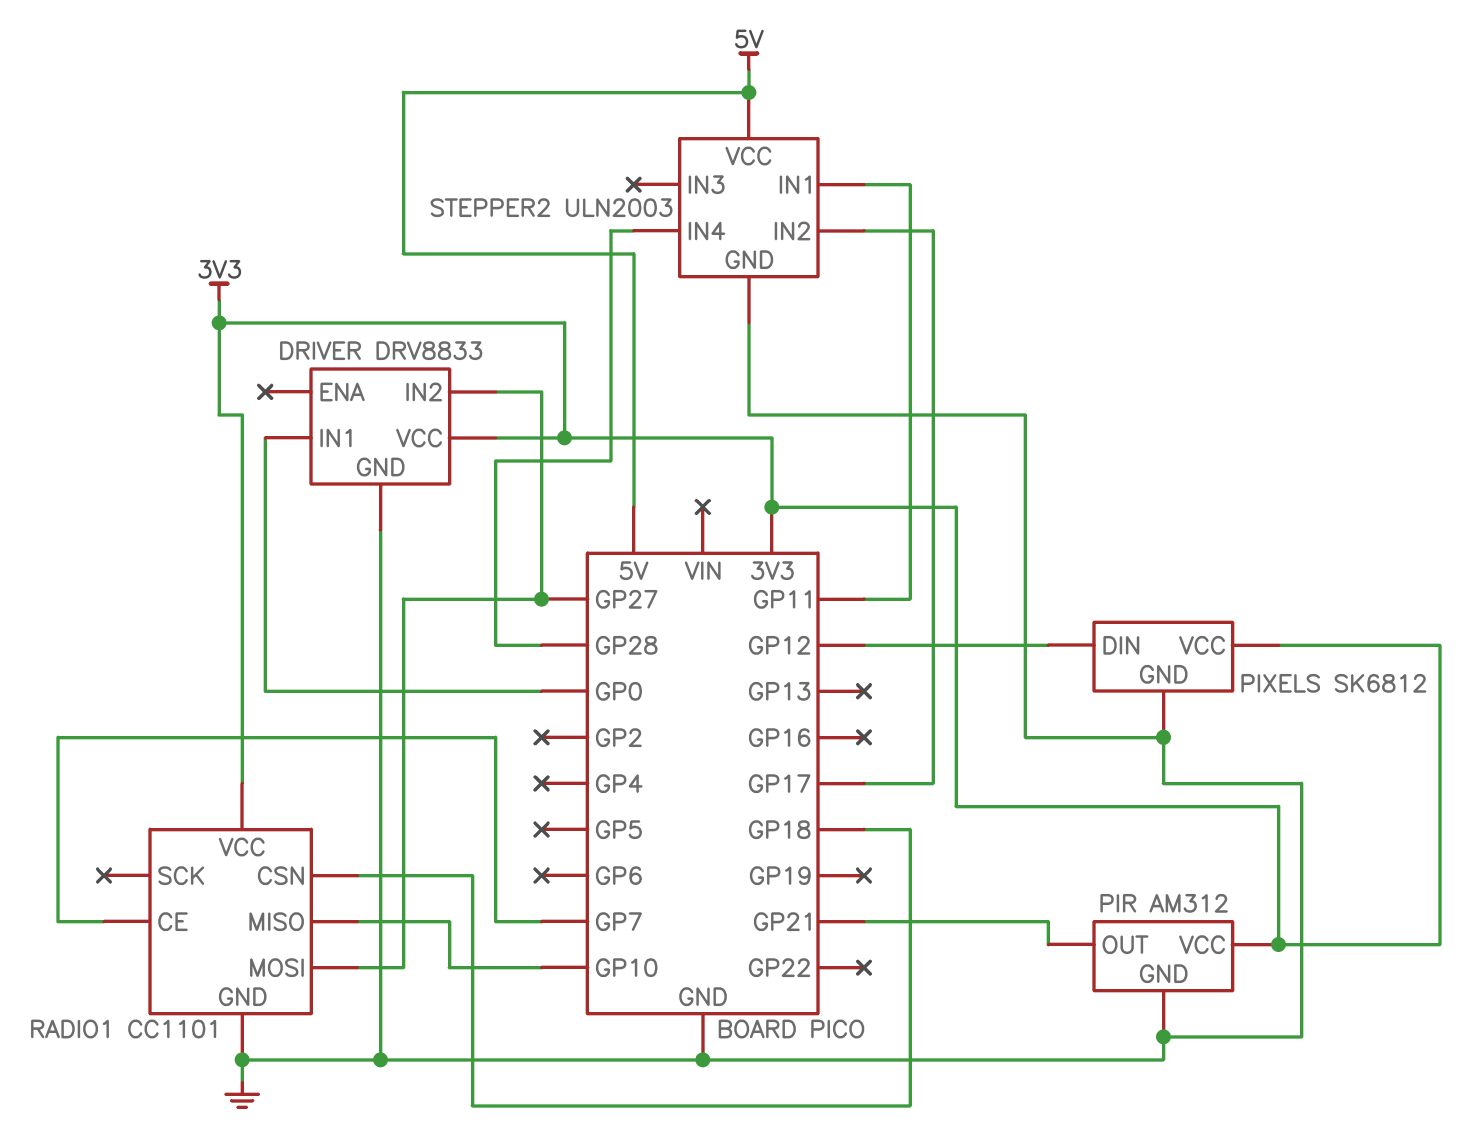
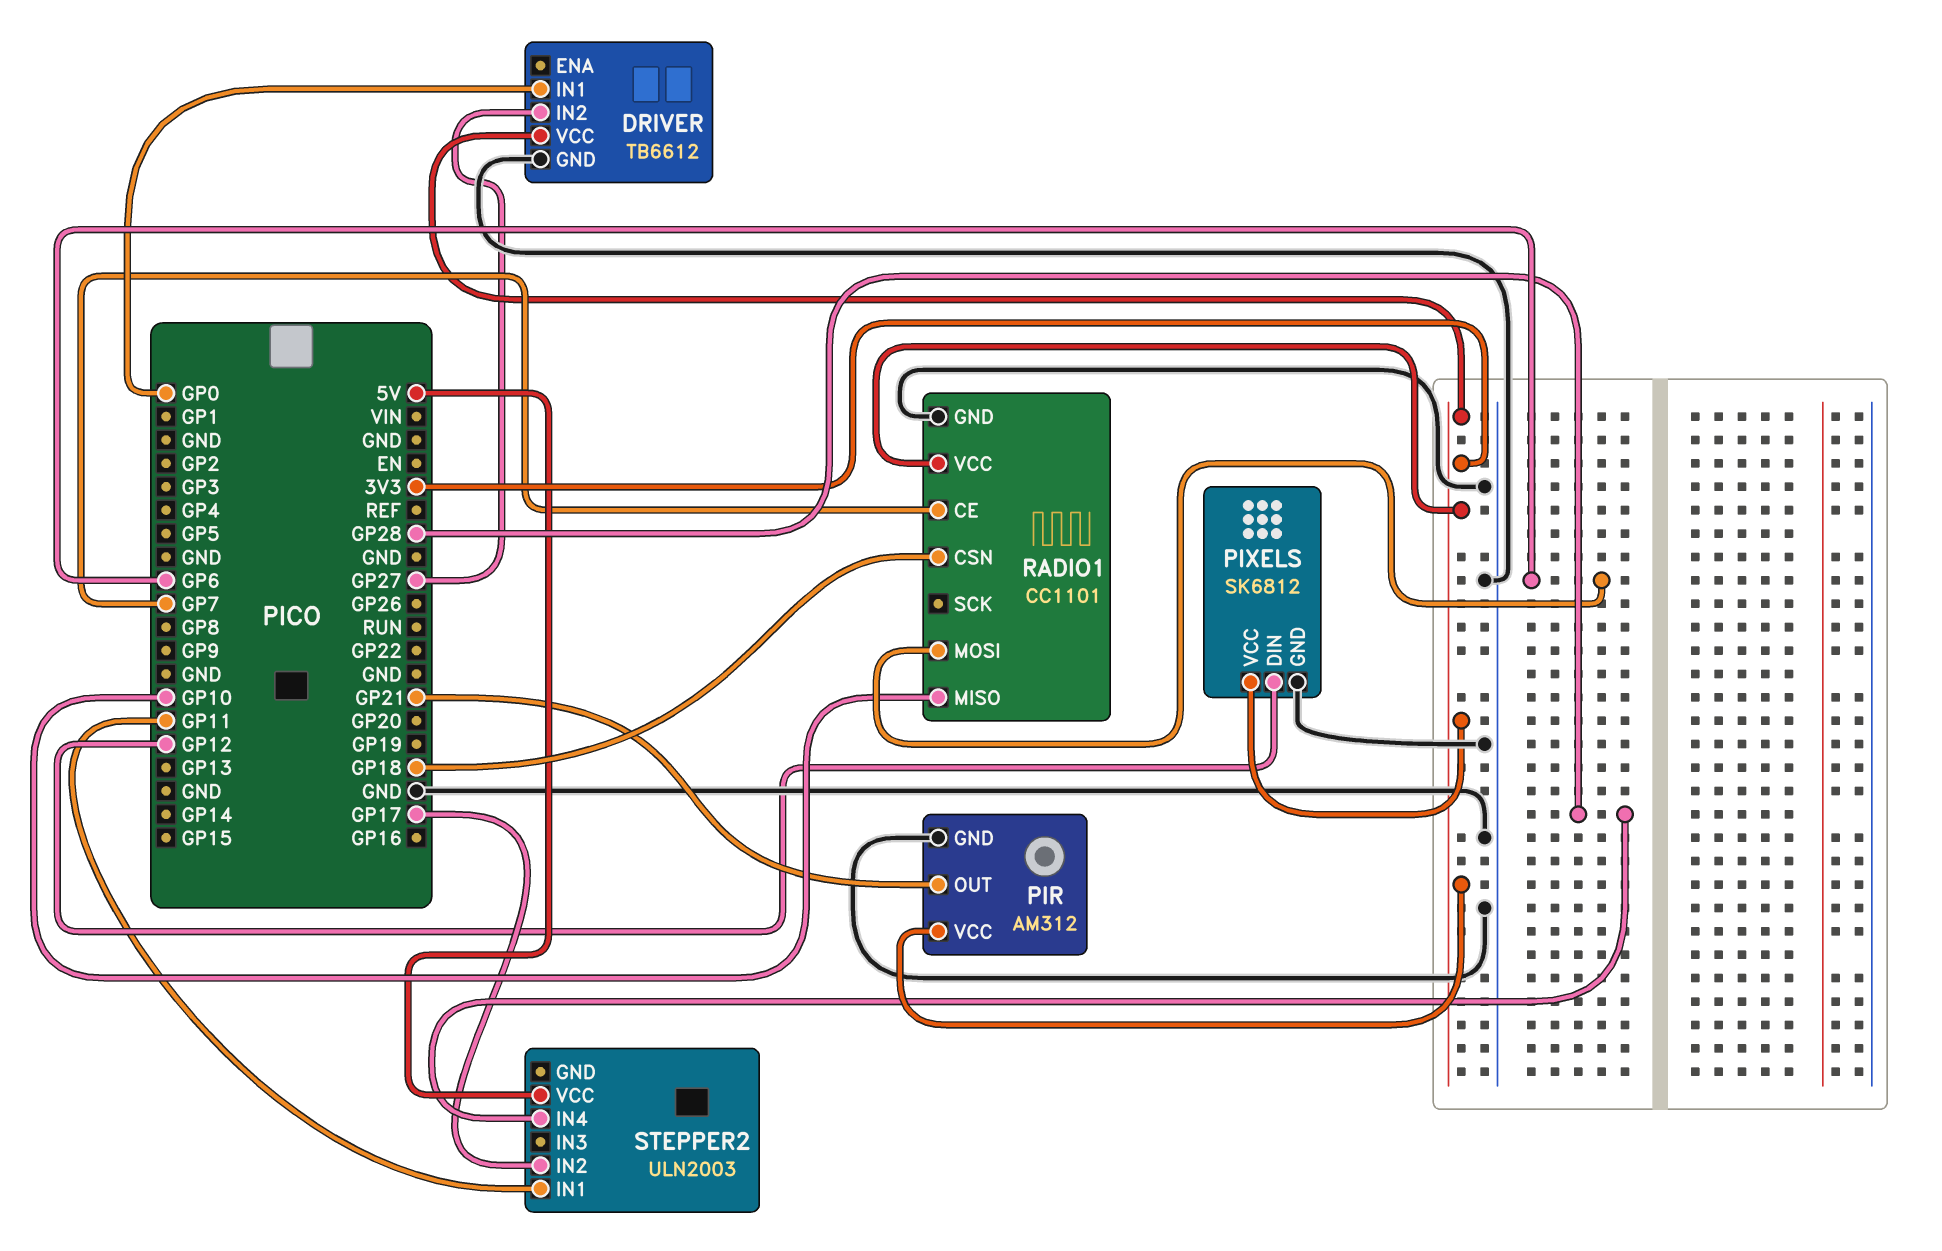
DRIVER: DRV8833 -> TB6612
RADIO1 pin MOSI: GP27 -> GP6
STEPPER2 pin GND: GND -> none

